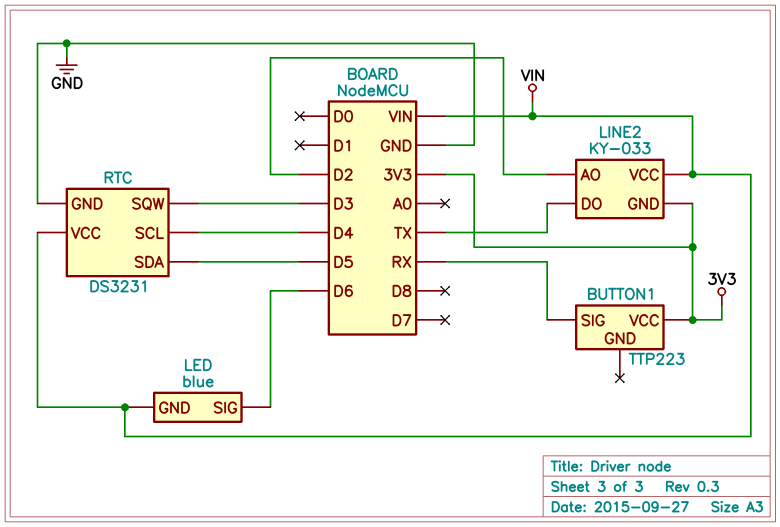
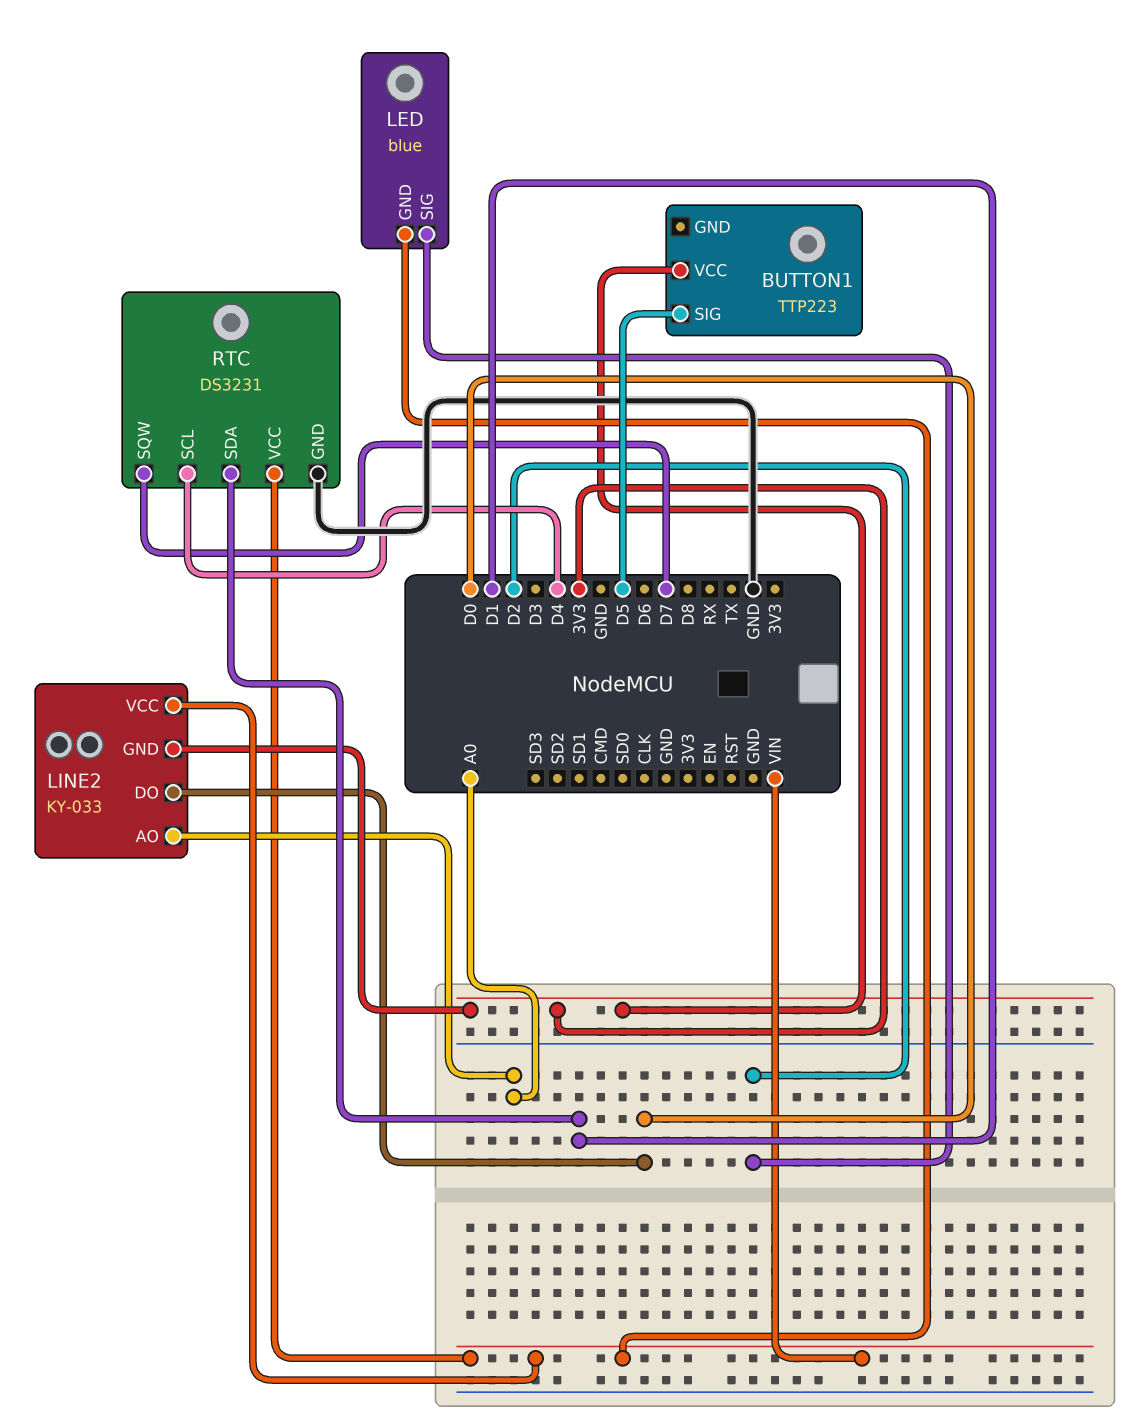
BUTTON1 pin SIG: RX -> D5
LED pin SIG: D6 -> D2
LINE2 pin AO: D2 -> A0
LINE2 pin DO: TX -> D0
RTC pin SDA: D5 -> D1
RTC pin SQW: D3 -> D7

